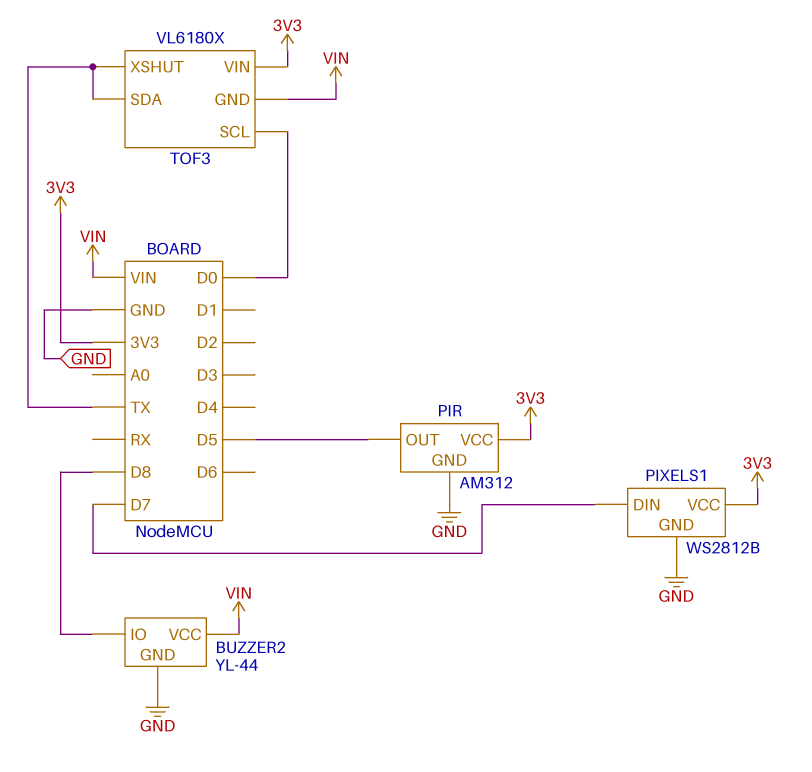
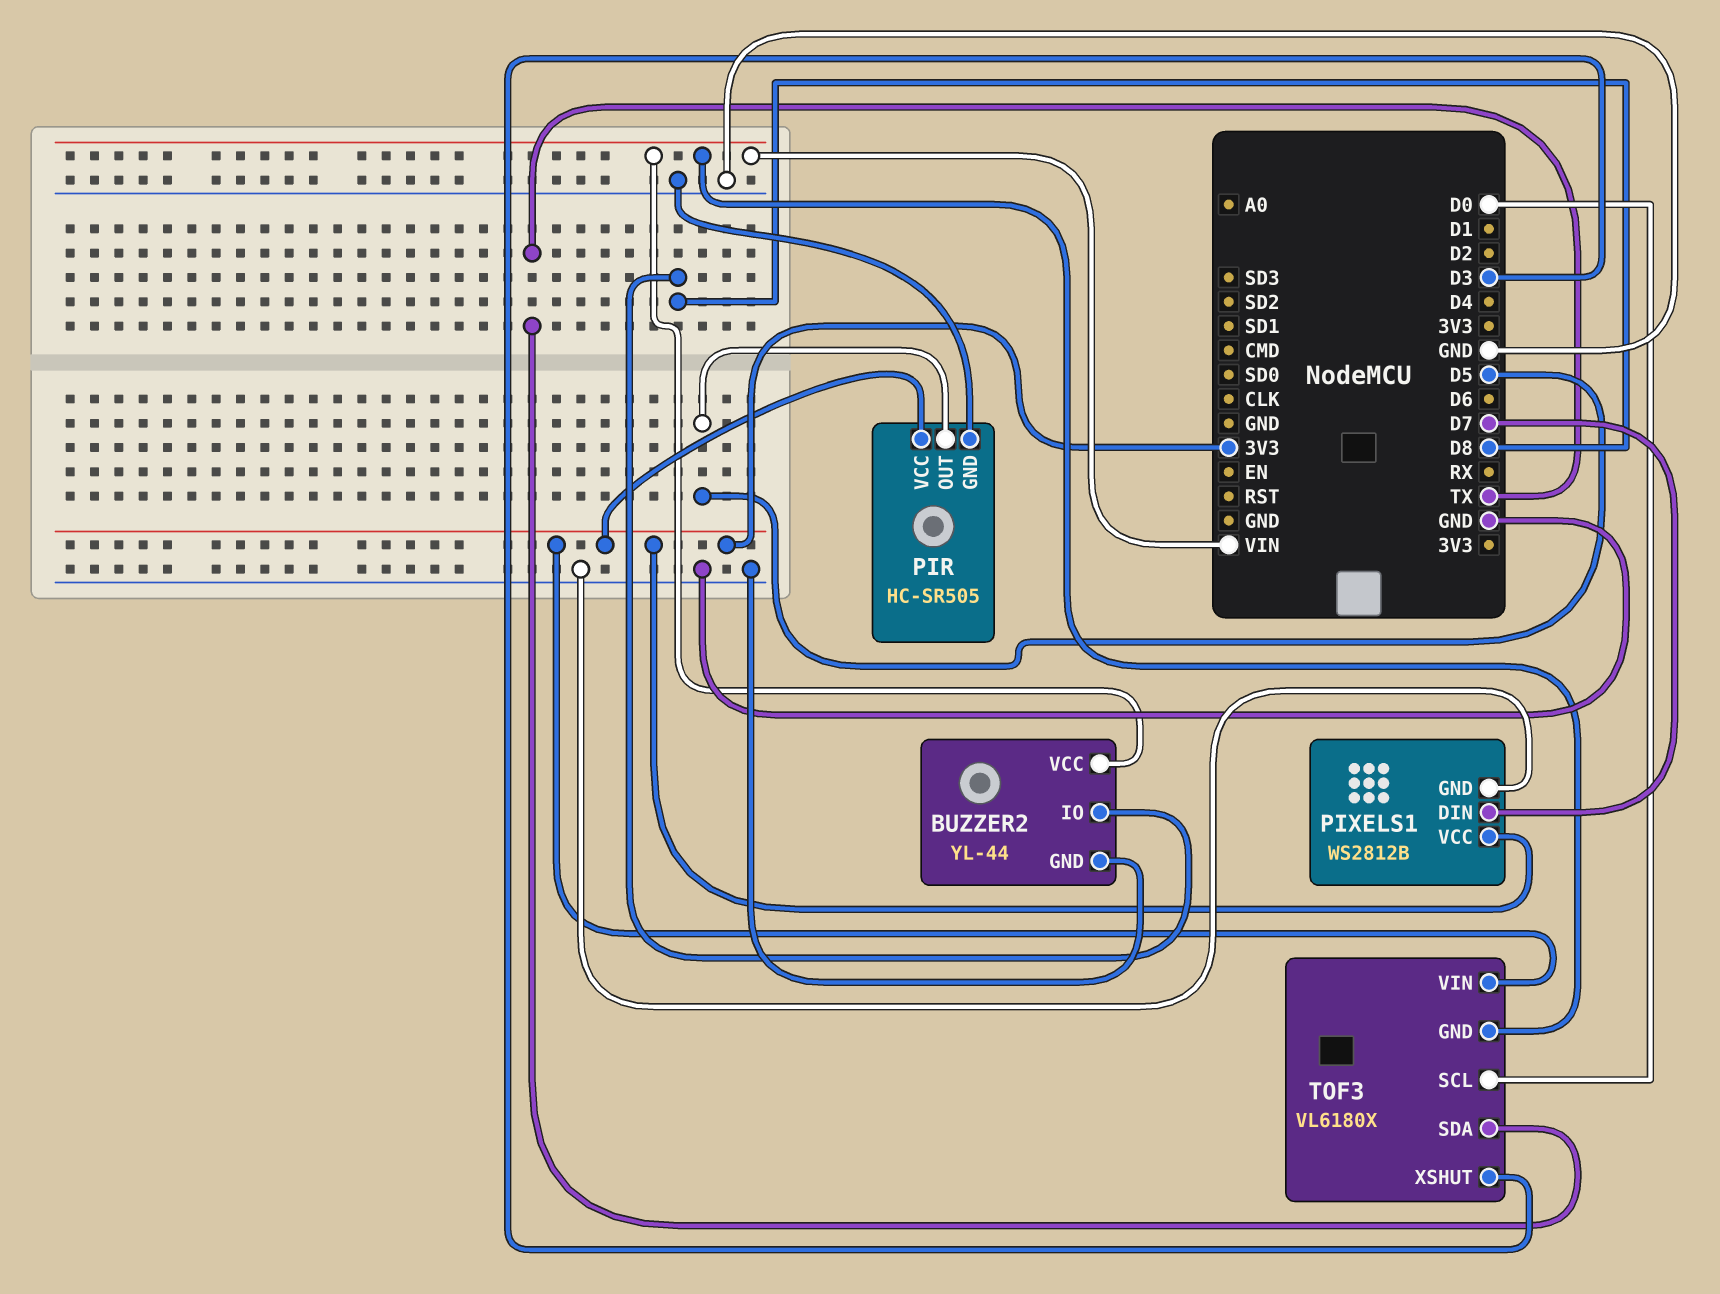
PIR: AM312 -> HC-SR505
TOF3 pin XSHUT: TX -> D3

